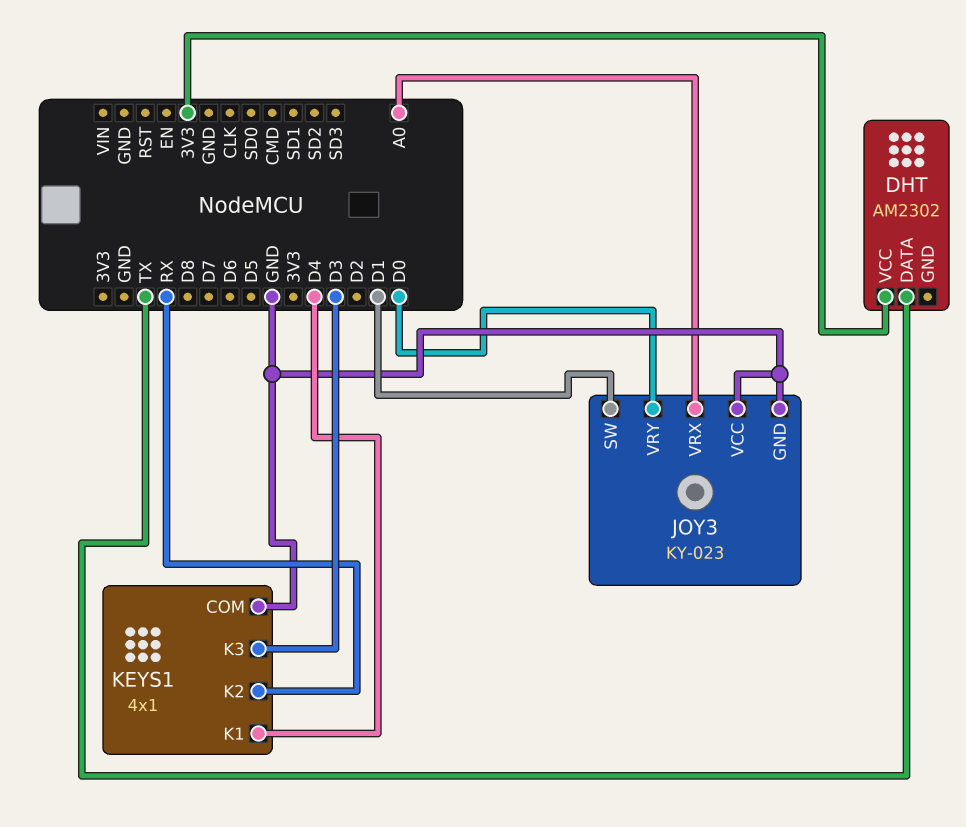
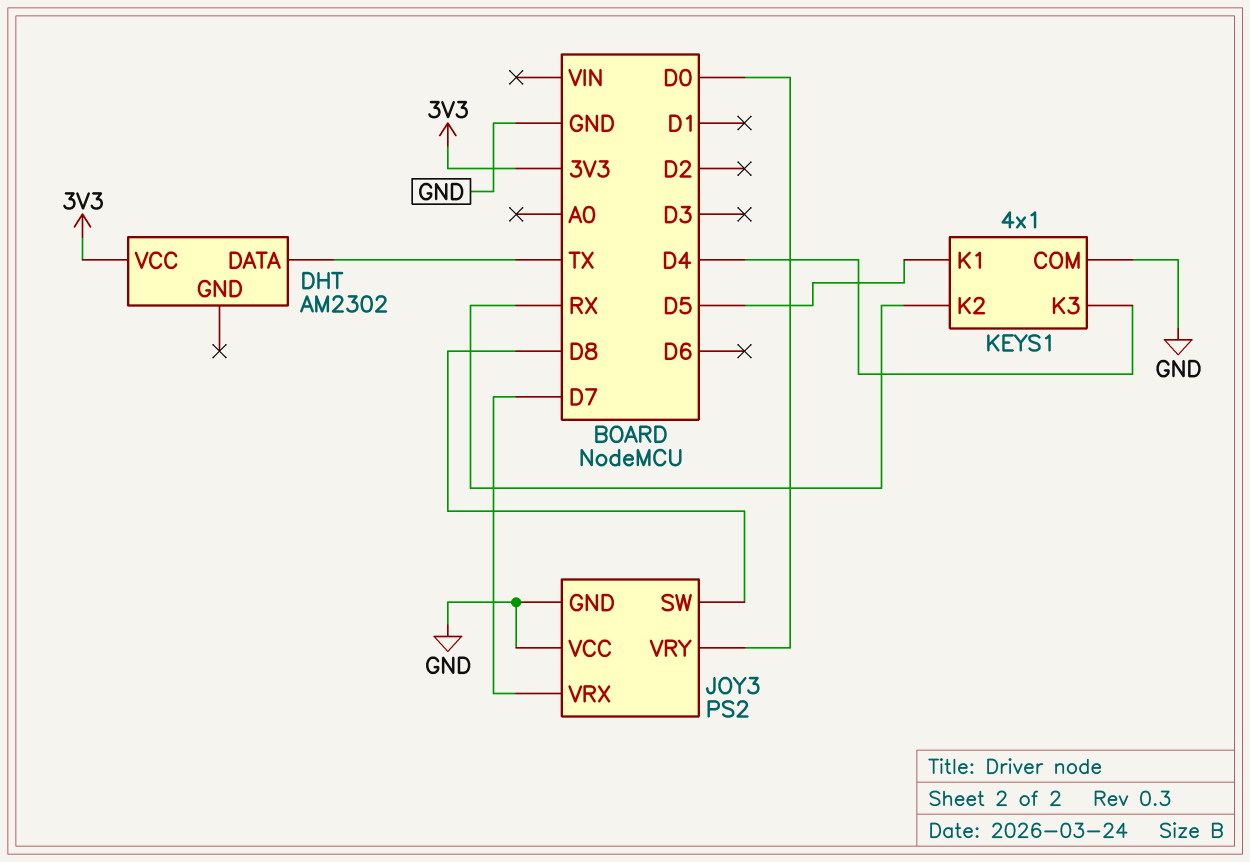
JOY3: KY-023 -> PS2
JOY3 pin SW: D1 -> D8
JOY3 pin VRX: A0 -> D7
KEYS1 pin K1: D4 -> D5
KEYS1 pin K3: D3 -> D4

